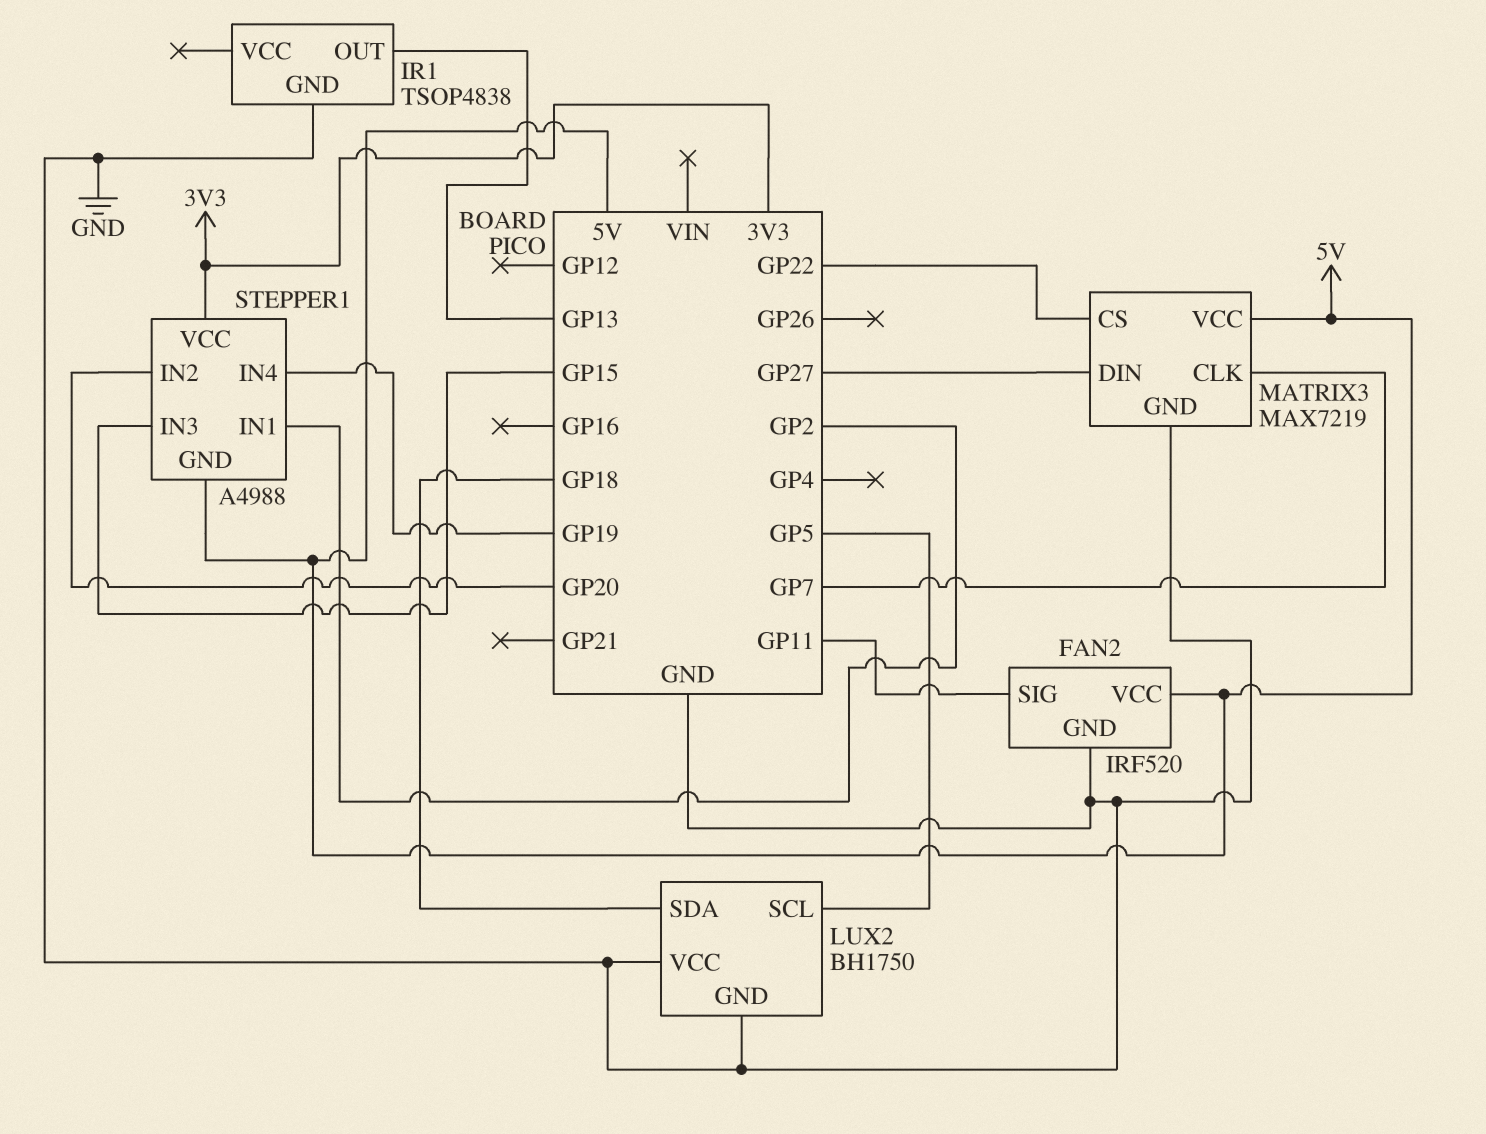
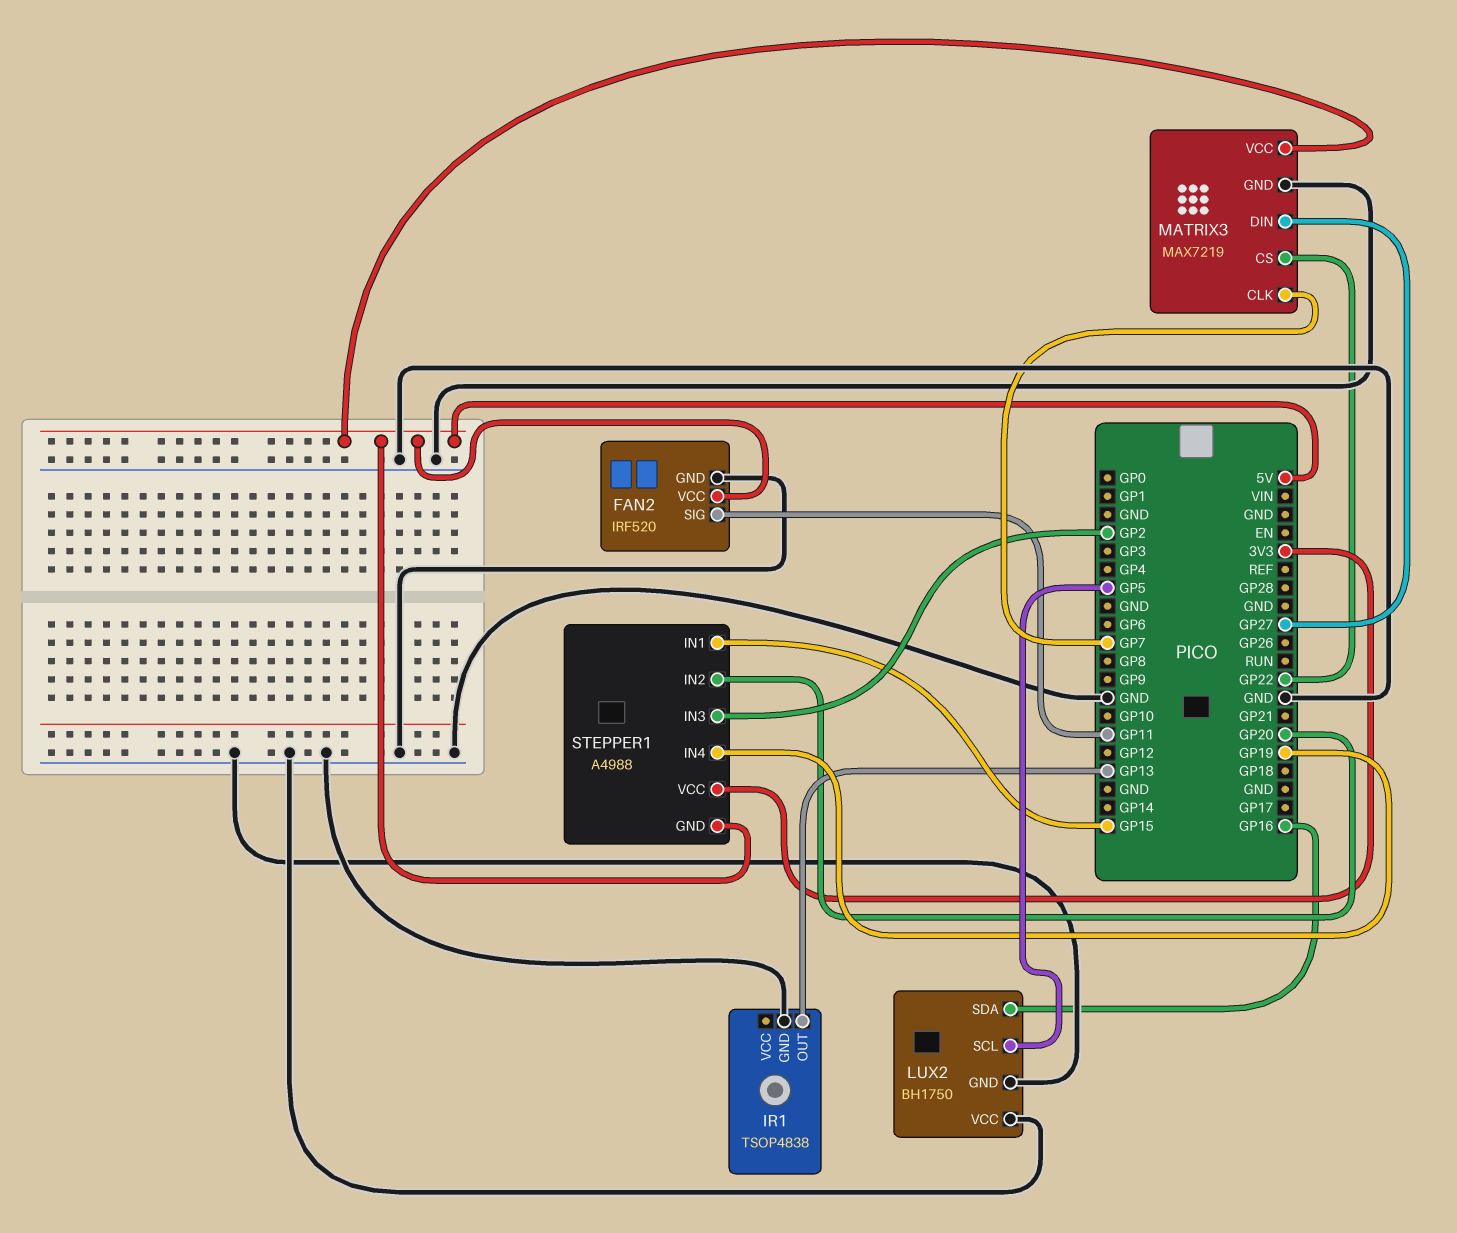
LUX2 pin SDA: GP18 -> GP16
STEPPER1 pin IN1: GP2 -> GP15
STEPPER1 pin IN3: GP15 -> GP2

